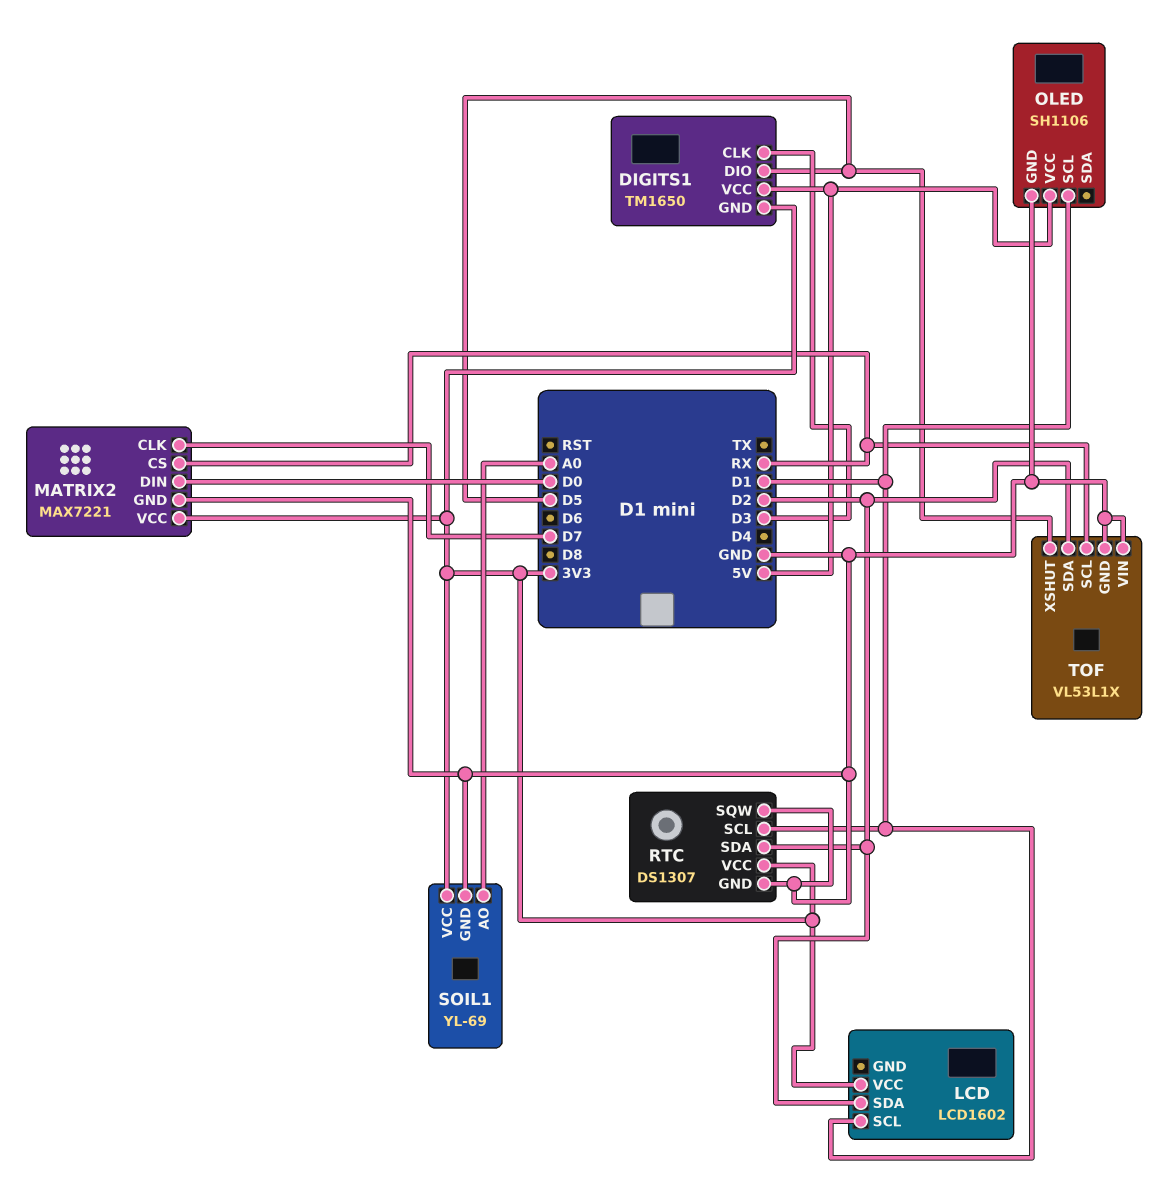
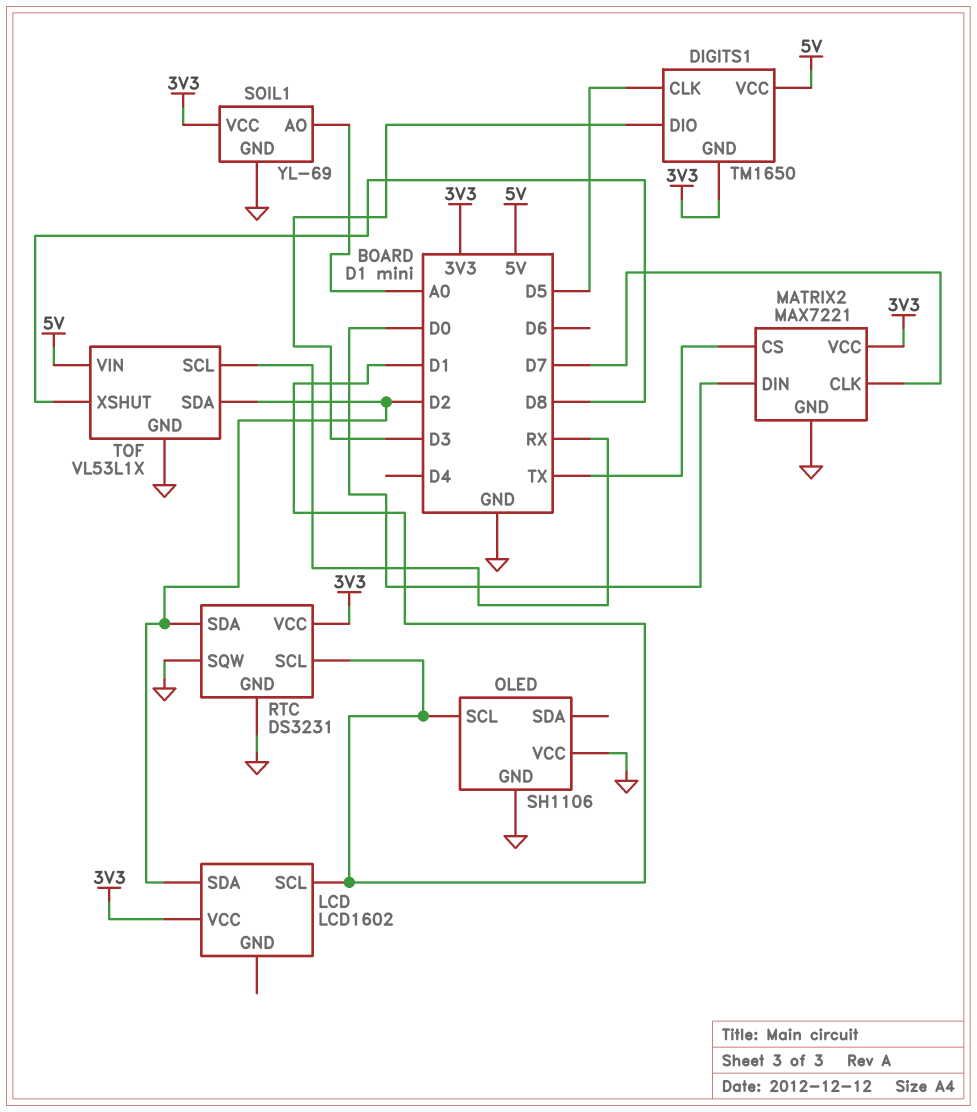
DIGITS1 pin CLK: D3 -> D5
DIGITS1 pin DIO: D5 -> D3
MATRIX2 pin CS: RX -> TX
OLED pin VCC: 5V -> GND
RTC: DS1307 -> DS3231
TOF pin VIN: GND -> 5V
TOF pin XSHUT: D5 -> D8

